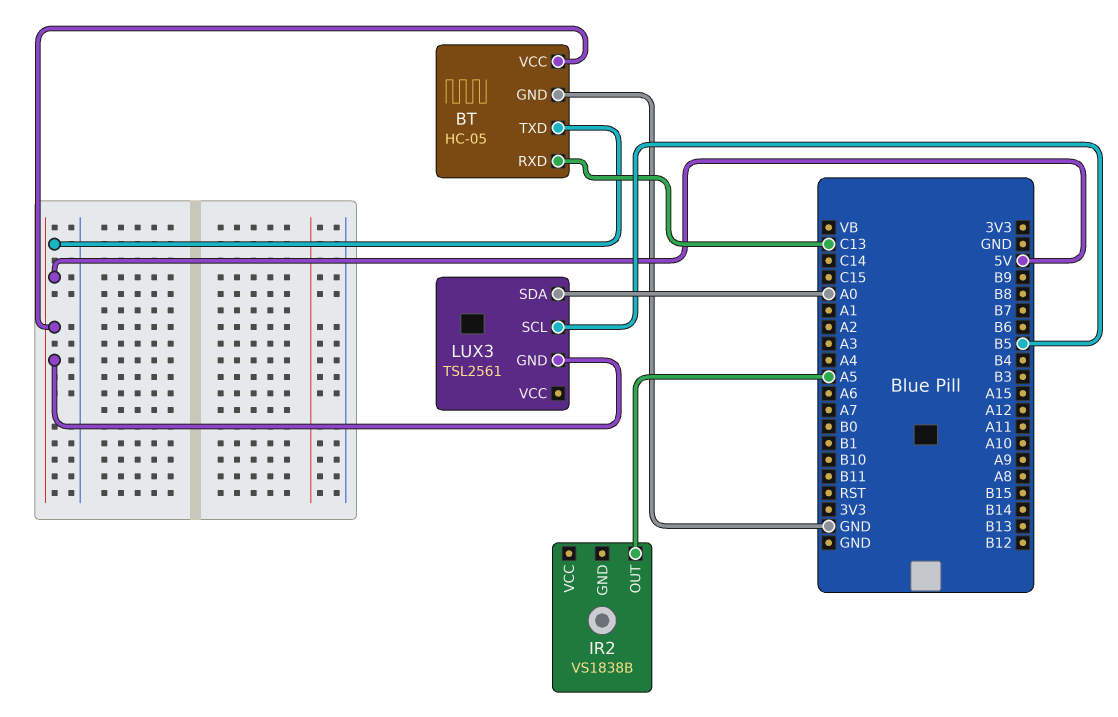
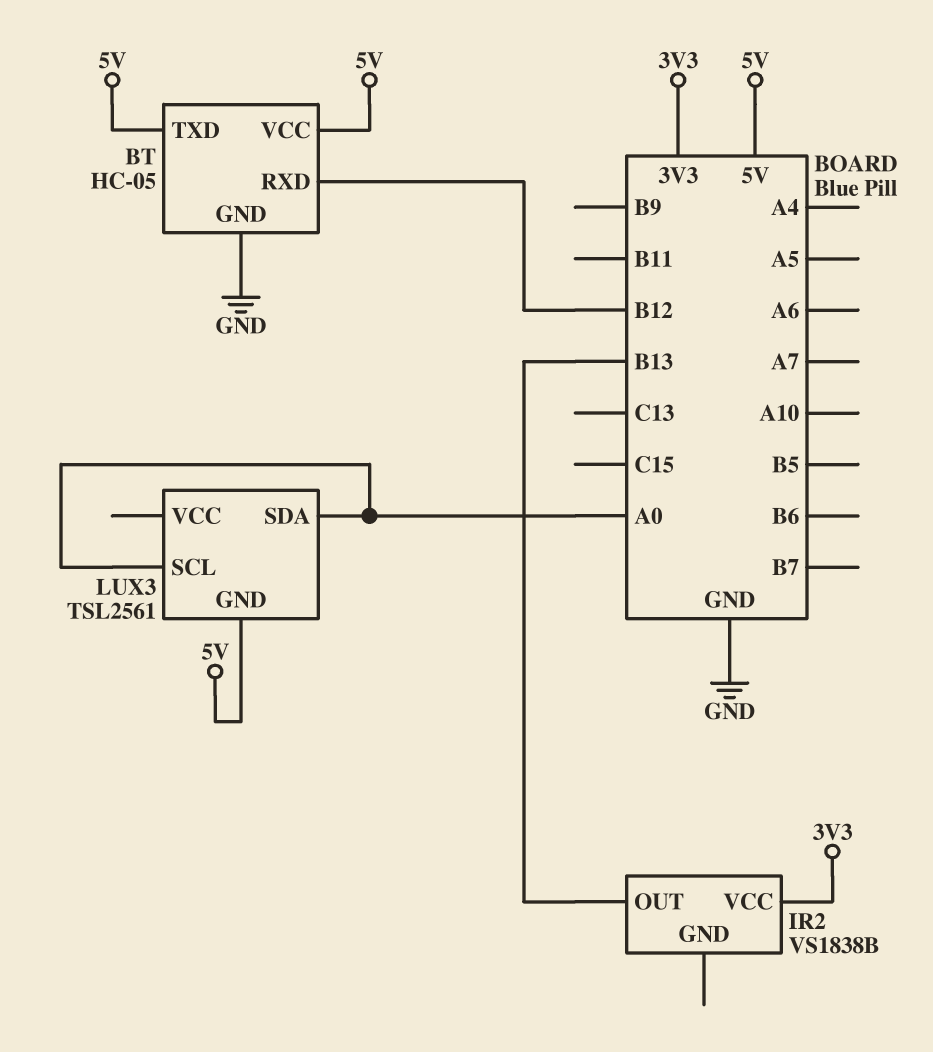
BT pin RXD: C13 -> B12
IR2 pin OUT: A5 -> B13
IR2 pin VCC: none -> 3V3
LUX3 pin SCL: B5 -> A0

